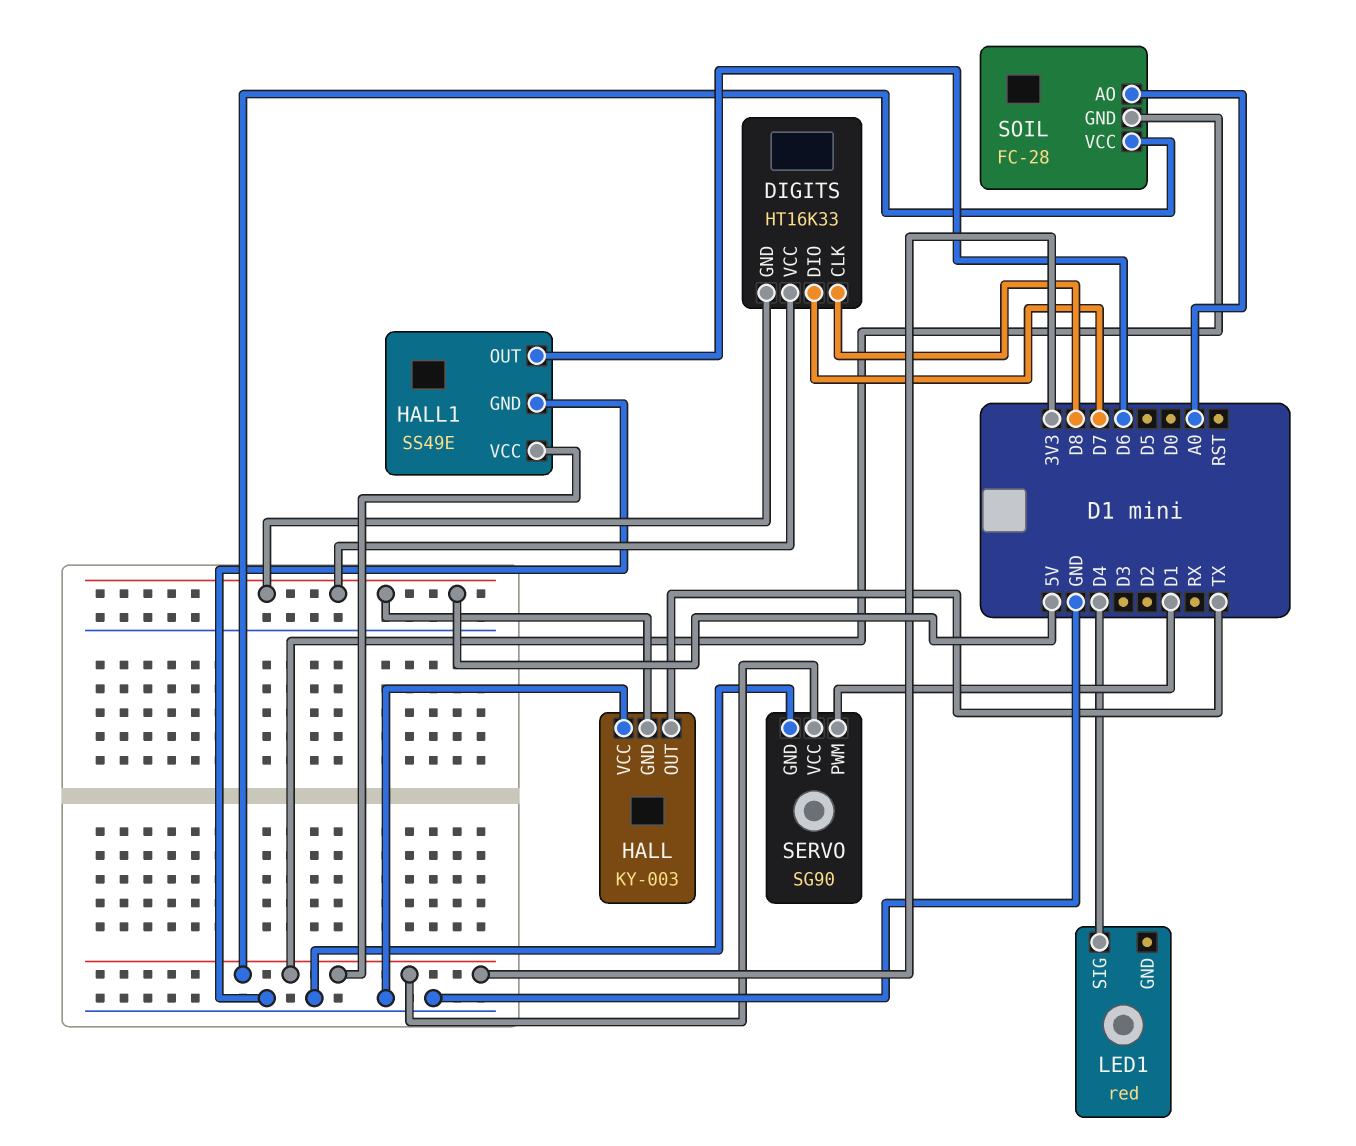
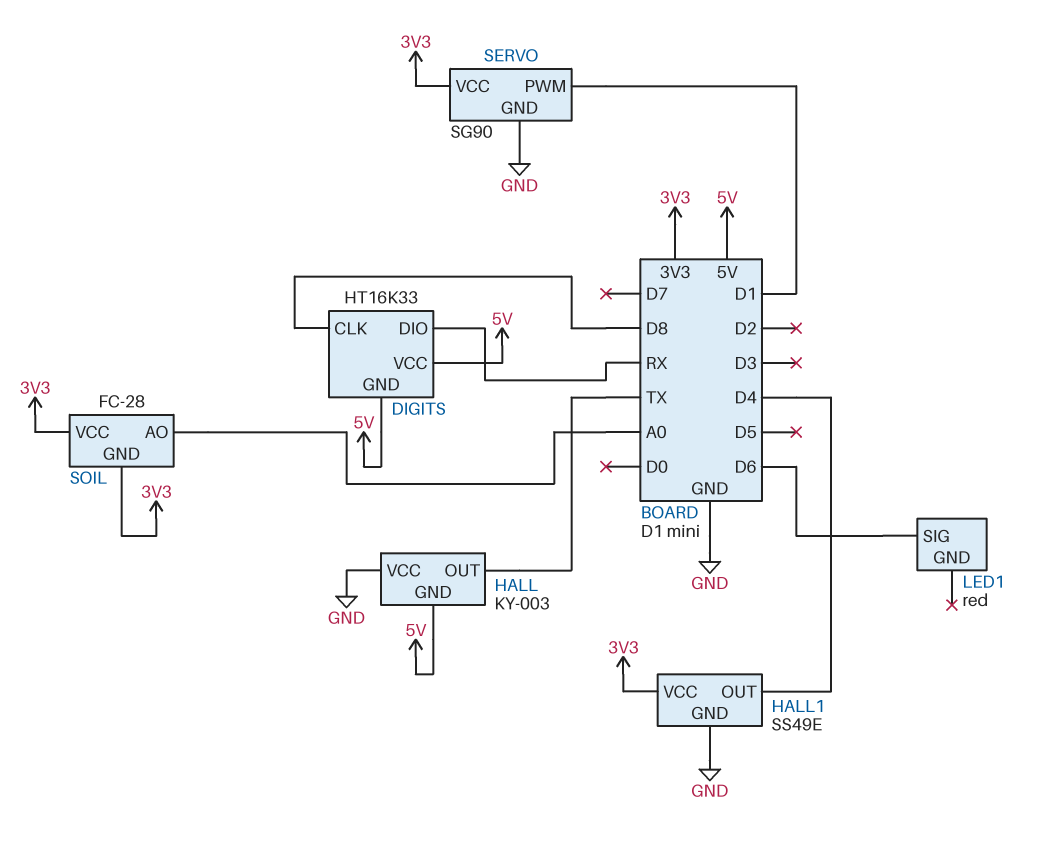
DIGITS pin DIO: D7 -> RX
HALL1 pin OUT: D6 -> D4
LED1 pin SIG: D4 -> D6

